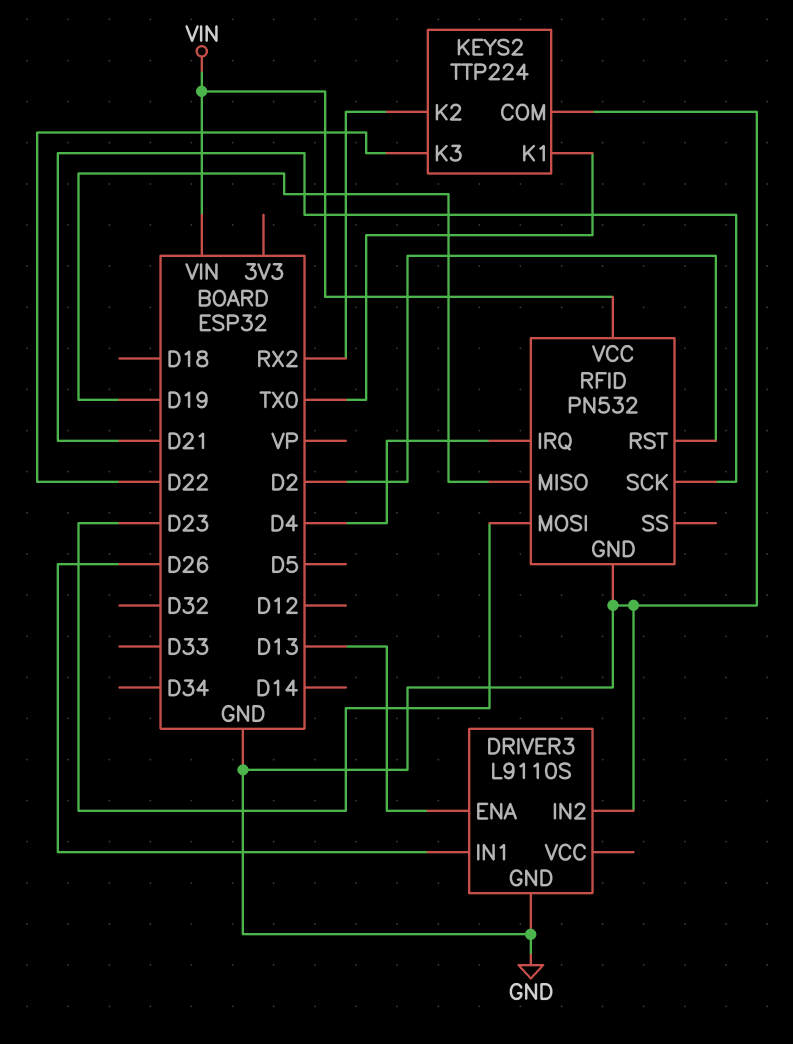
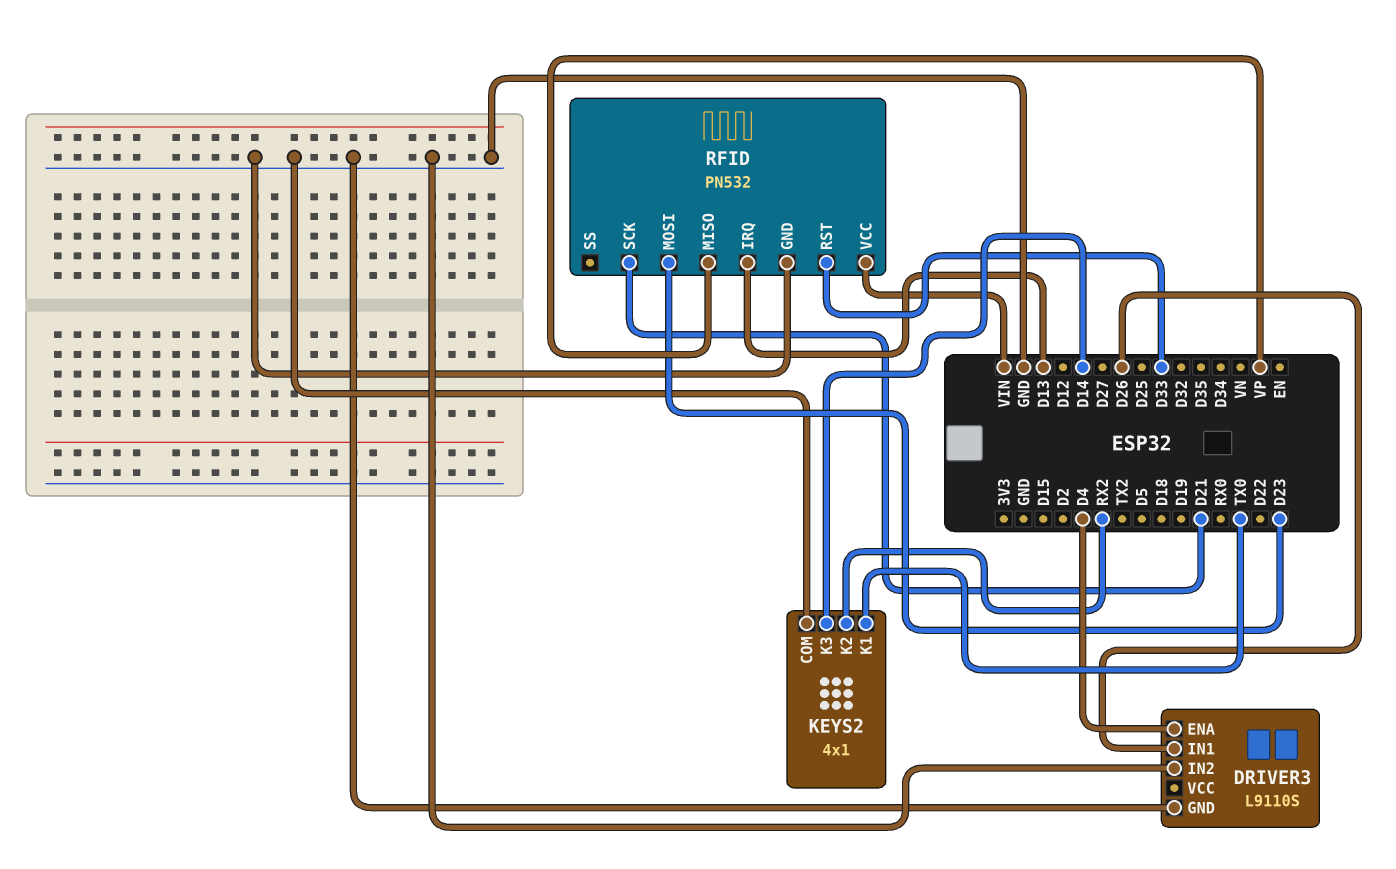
DRIVER3 pin ENA: D13 -> D4
KEYS2: TTP224 -> 4x1
KEYS2 pin K3: D22 -> D14
RFID pin IRQ: D4 -> D13
RFID pin MISO: D19 -> VP
RFID pin RST: D2 -> D33

